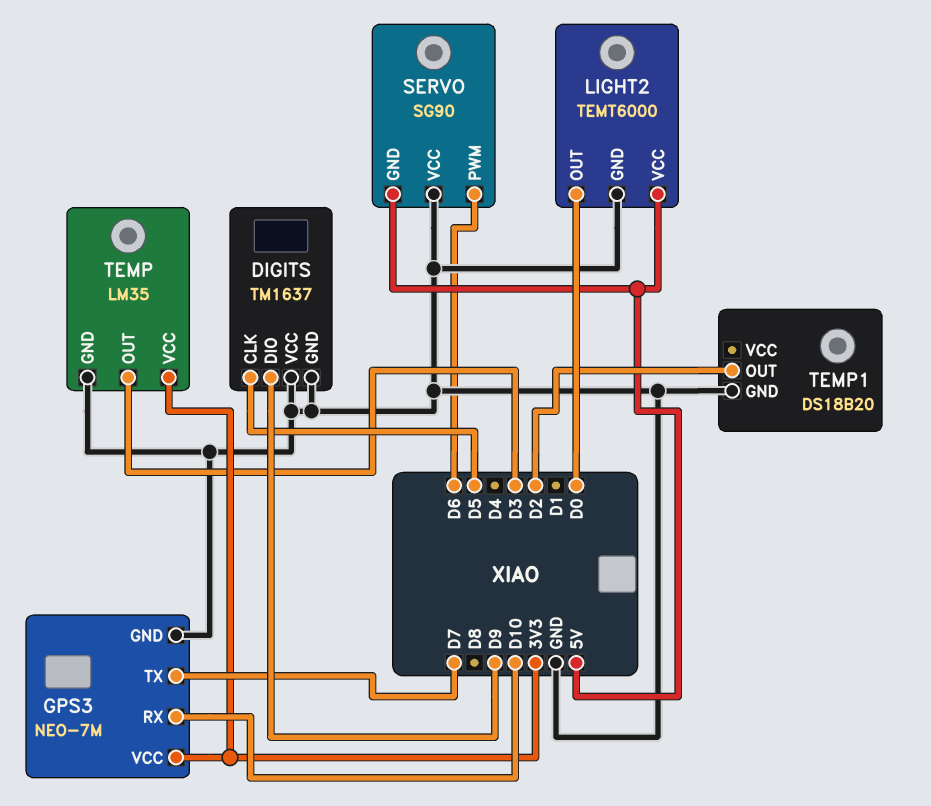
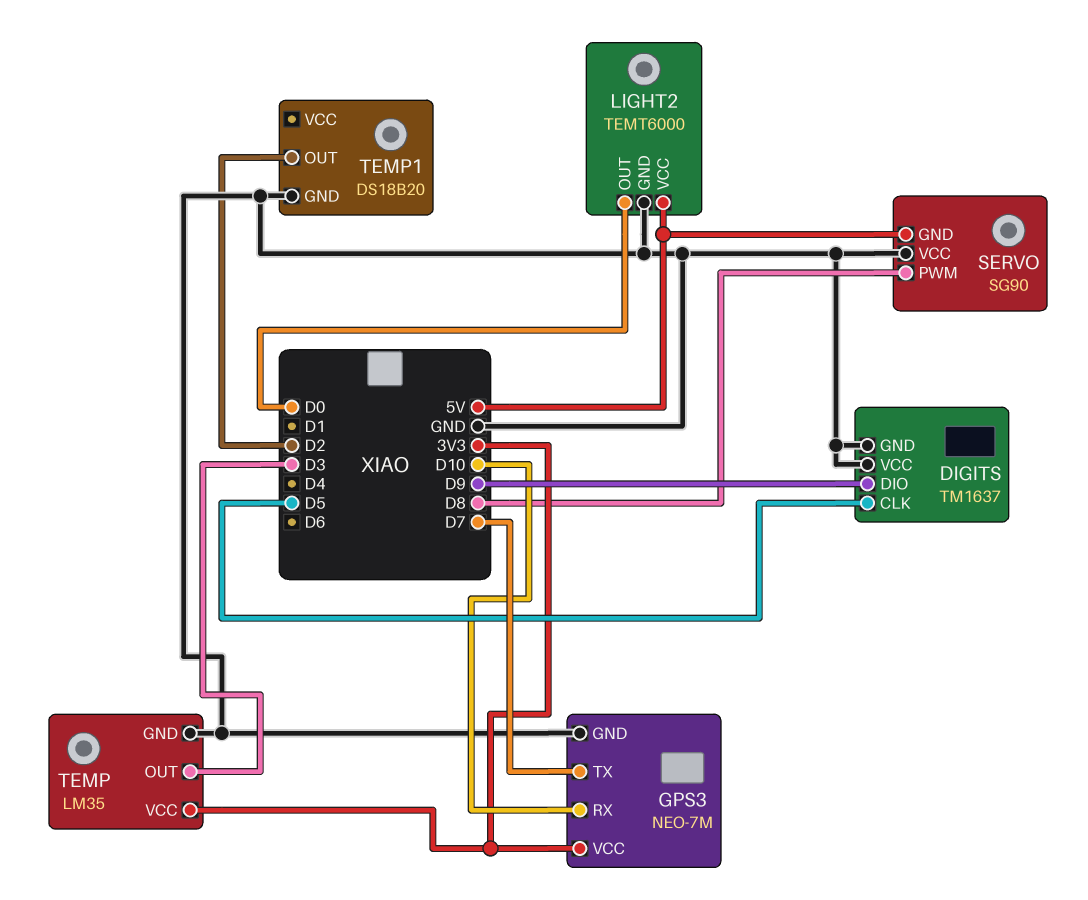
SERVO pin PWM: D6 -> D8

